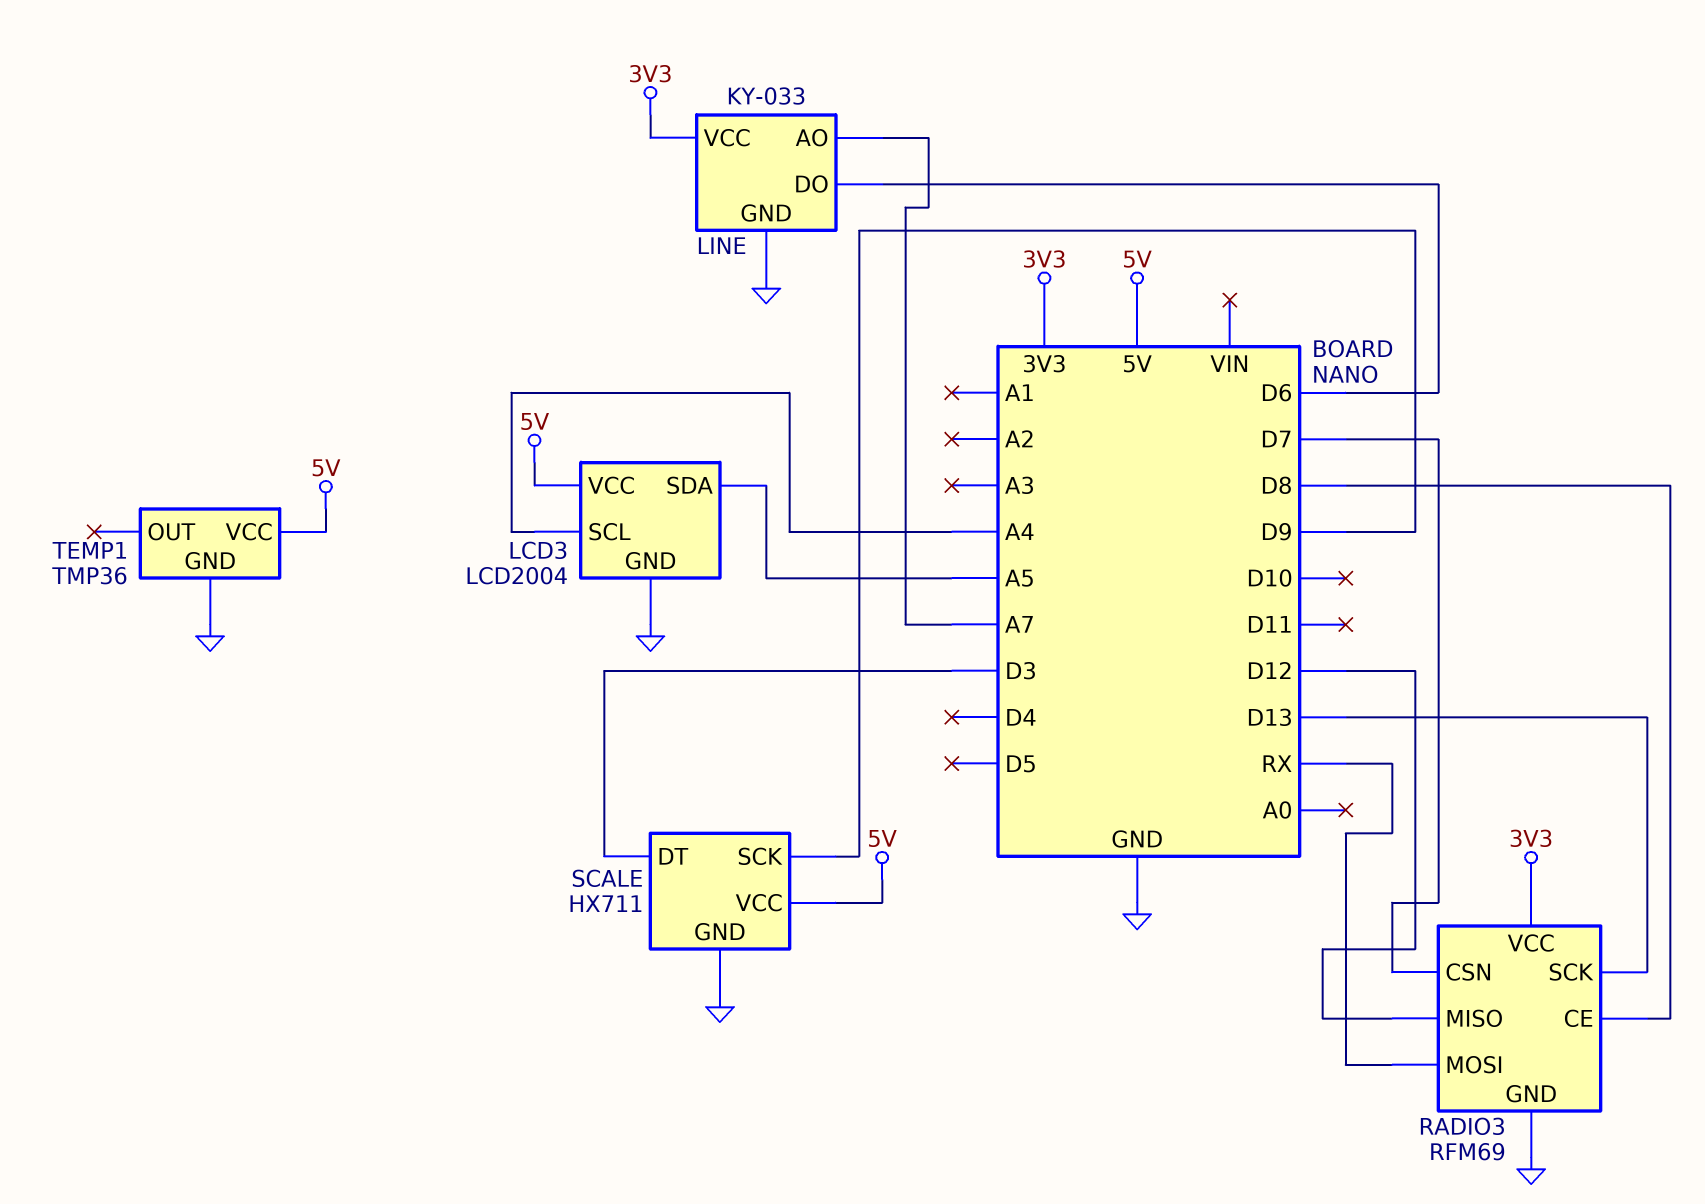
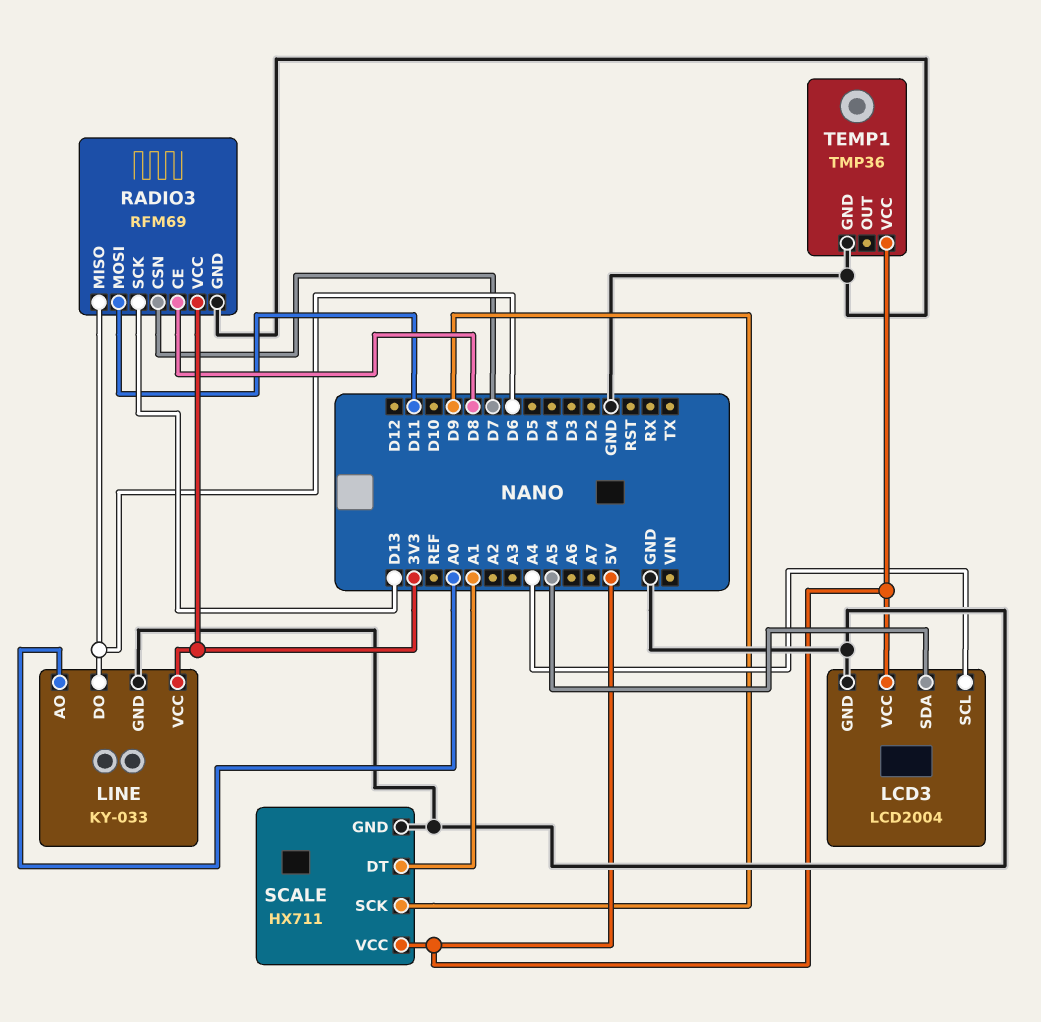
LINE pin AO: A7 -> A0
RADIO3 pin MISO: D12 -> D6
RADIO3 pin MOSI: RX -> D11
SCALE pin DT: D3 -> A1

